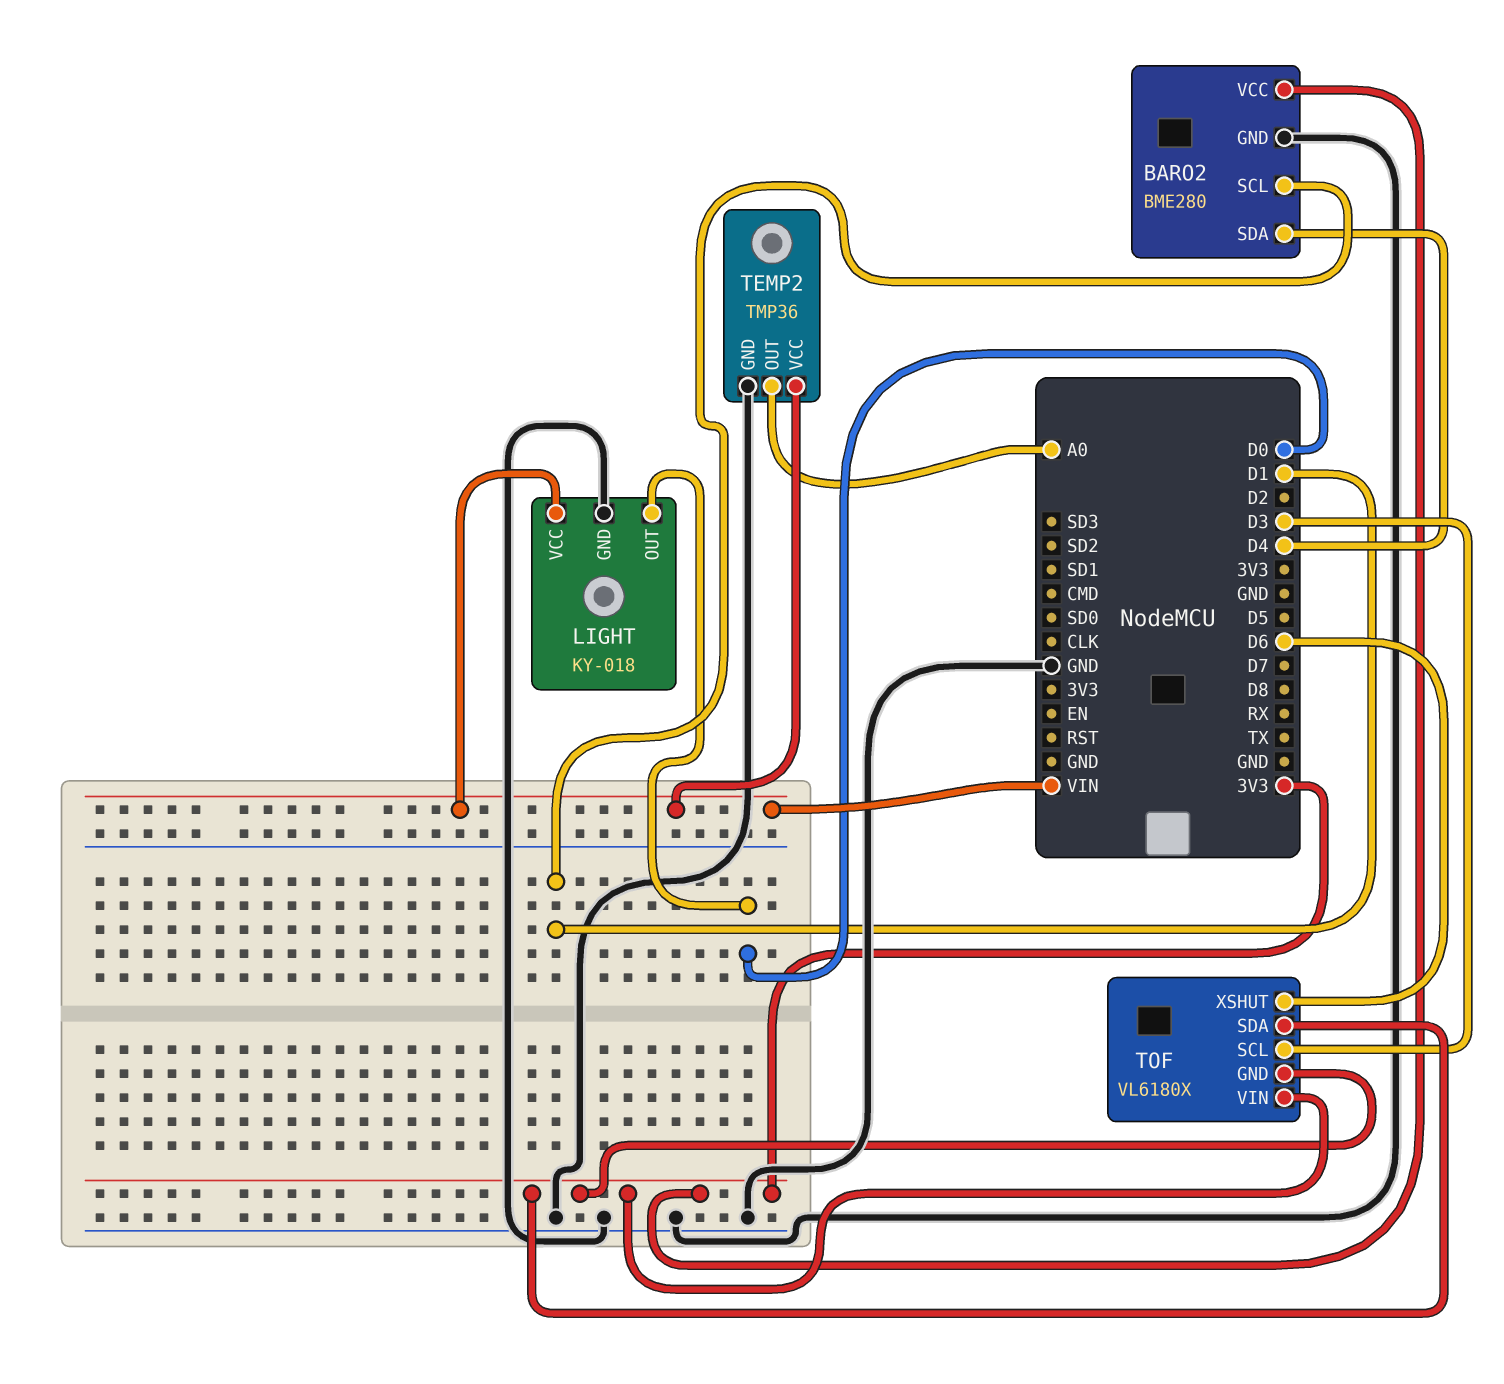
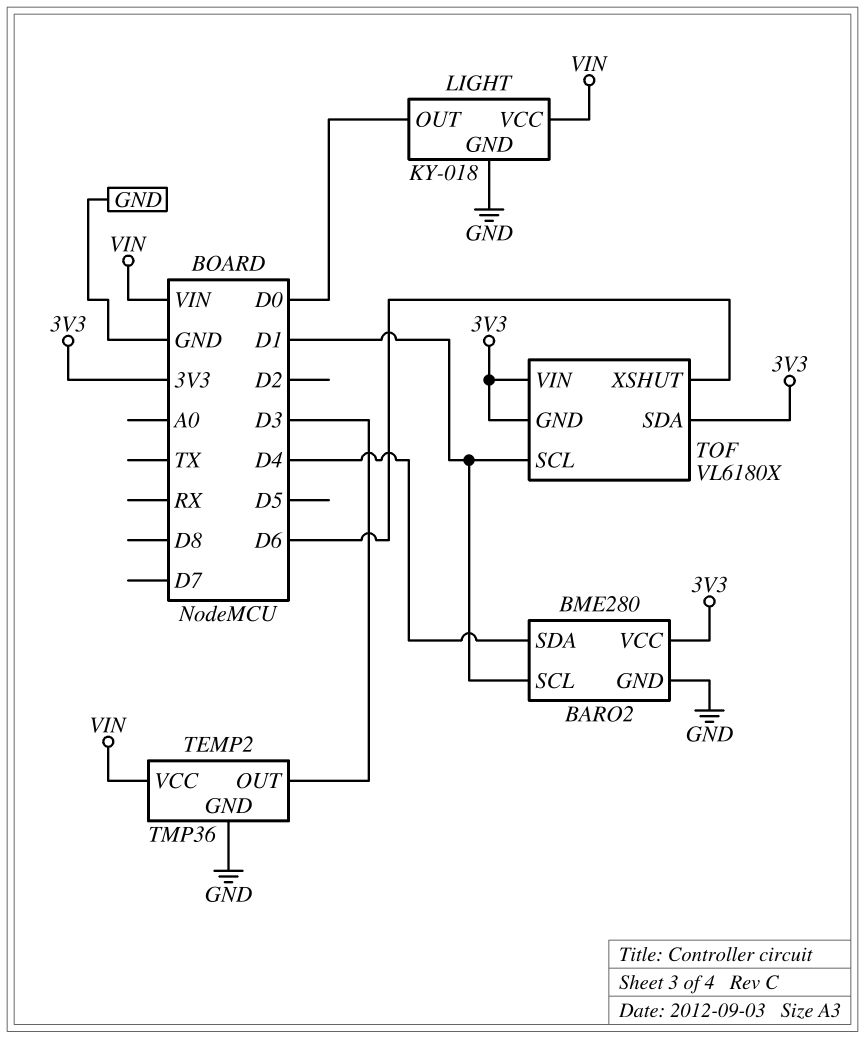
TEMP2 pin OUT: A0 -> D3
TOF pin SCL: D3 -> D1

